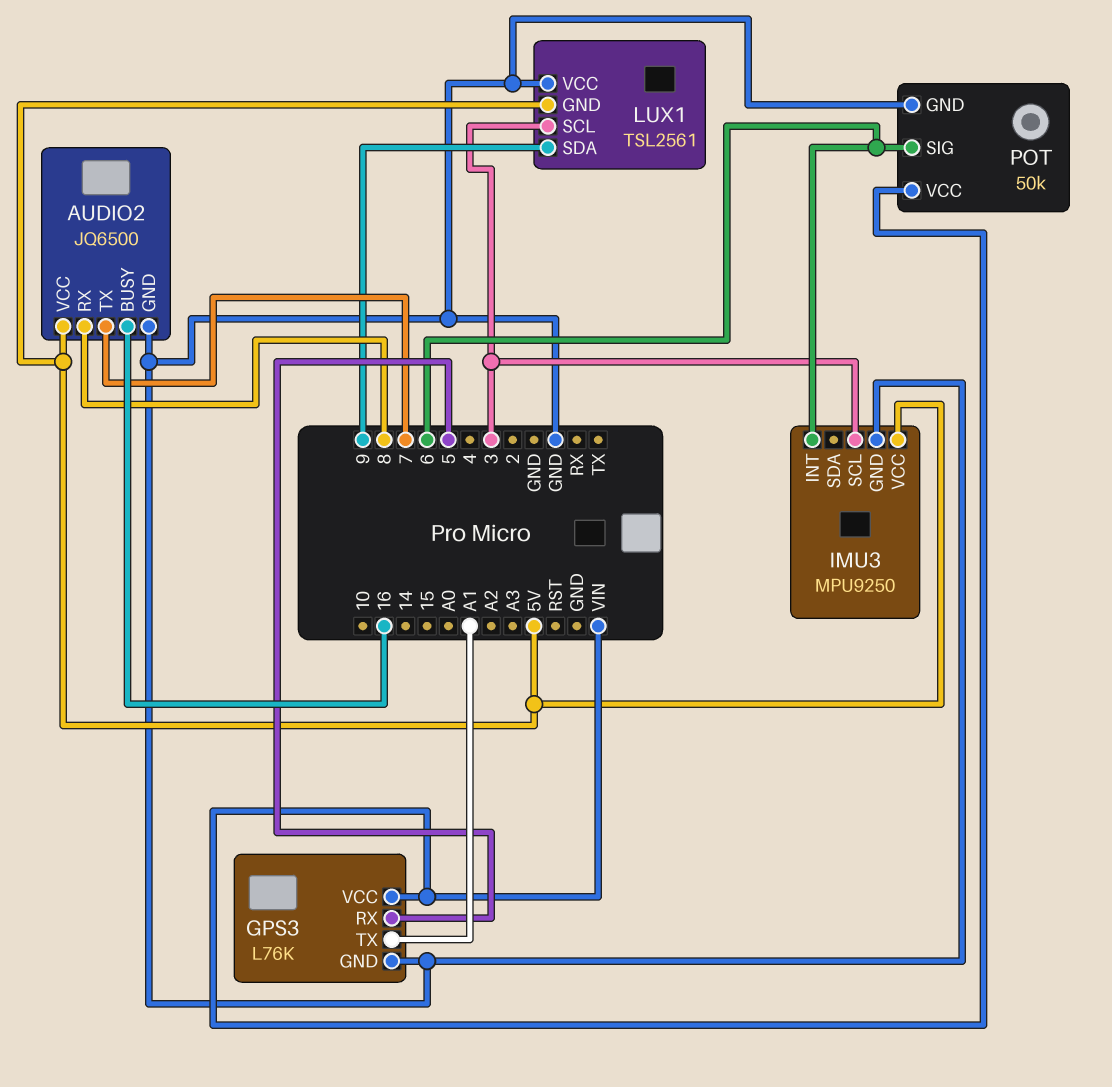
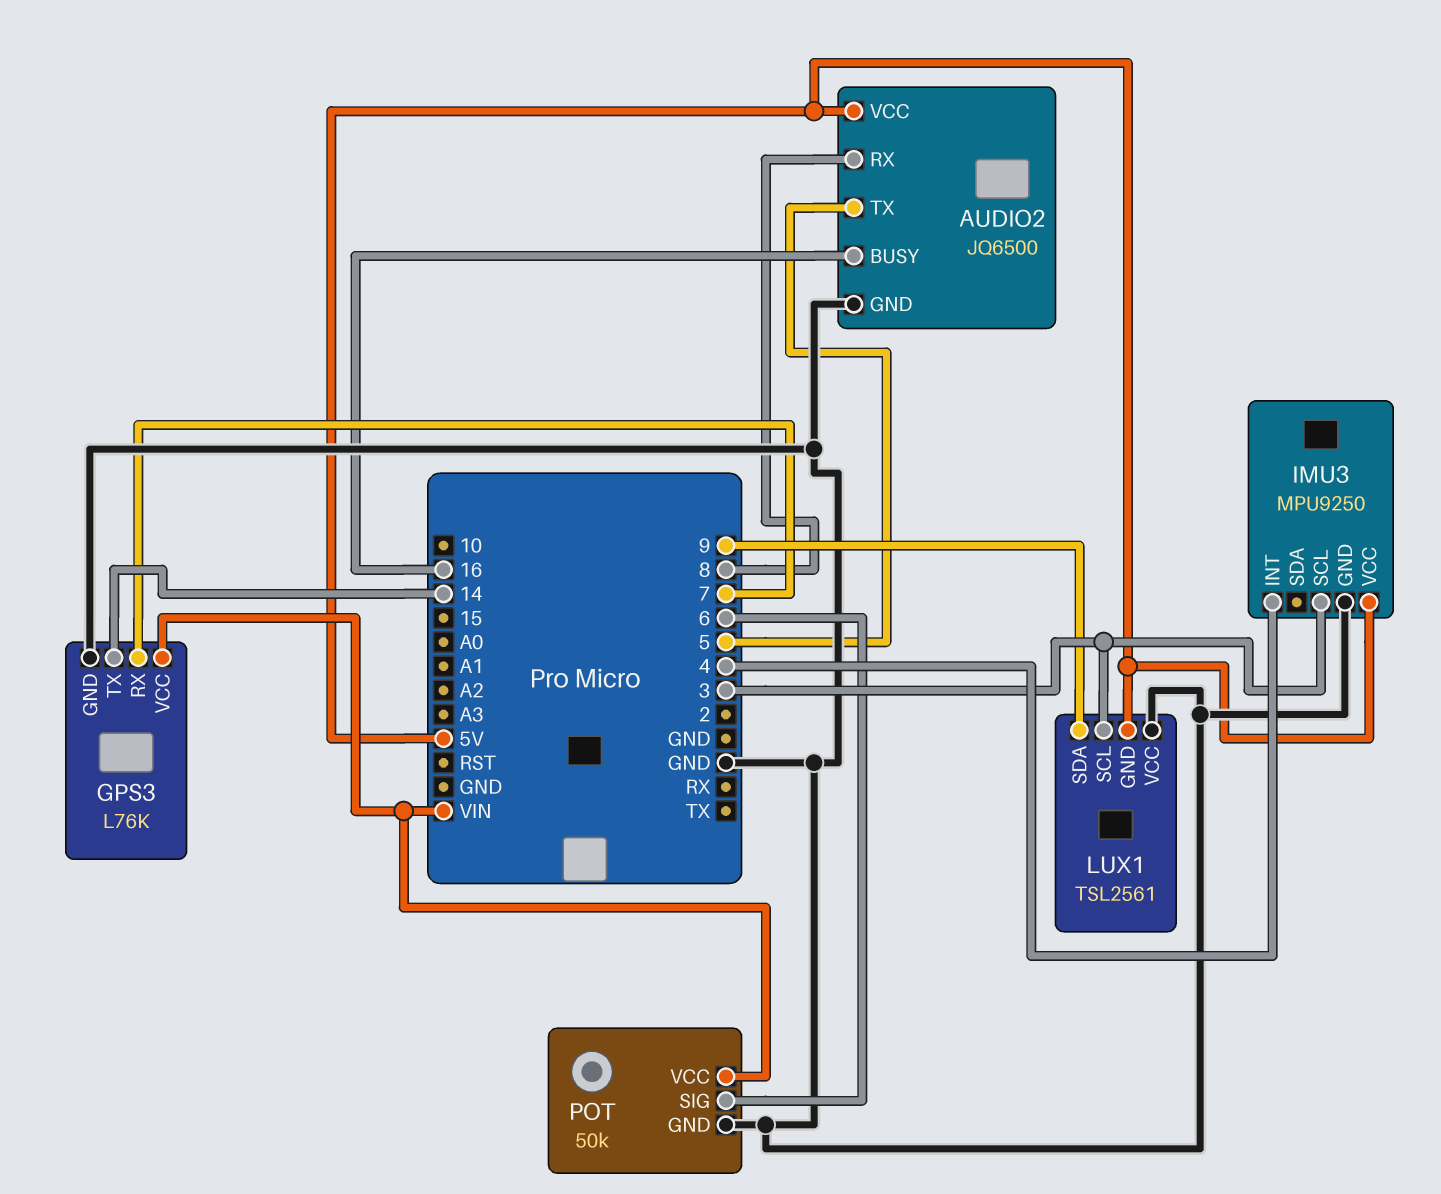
AUDIO2 pin TX: 7 -> 5
GPS3 pin RX: 5 -> 7
GPS3 pin TX: A1 -> 14
IMU3 pin INT: 6 -> 4

